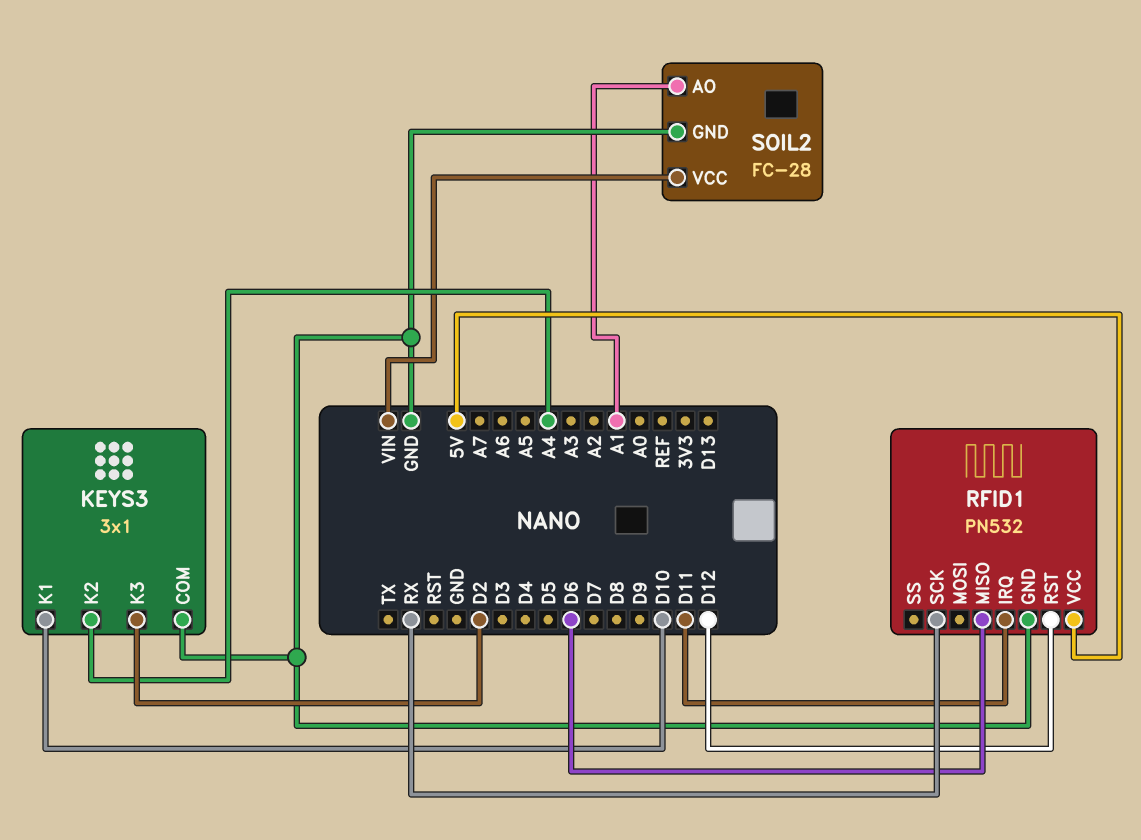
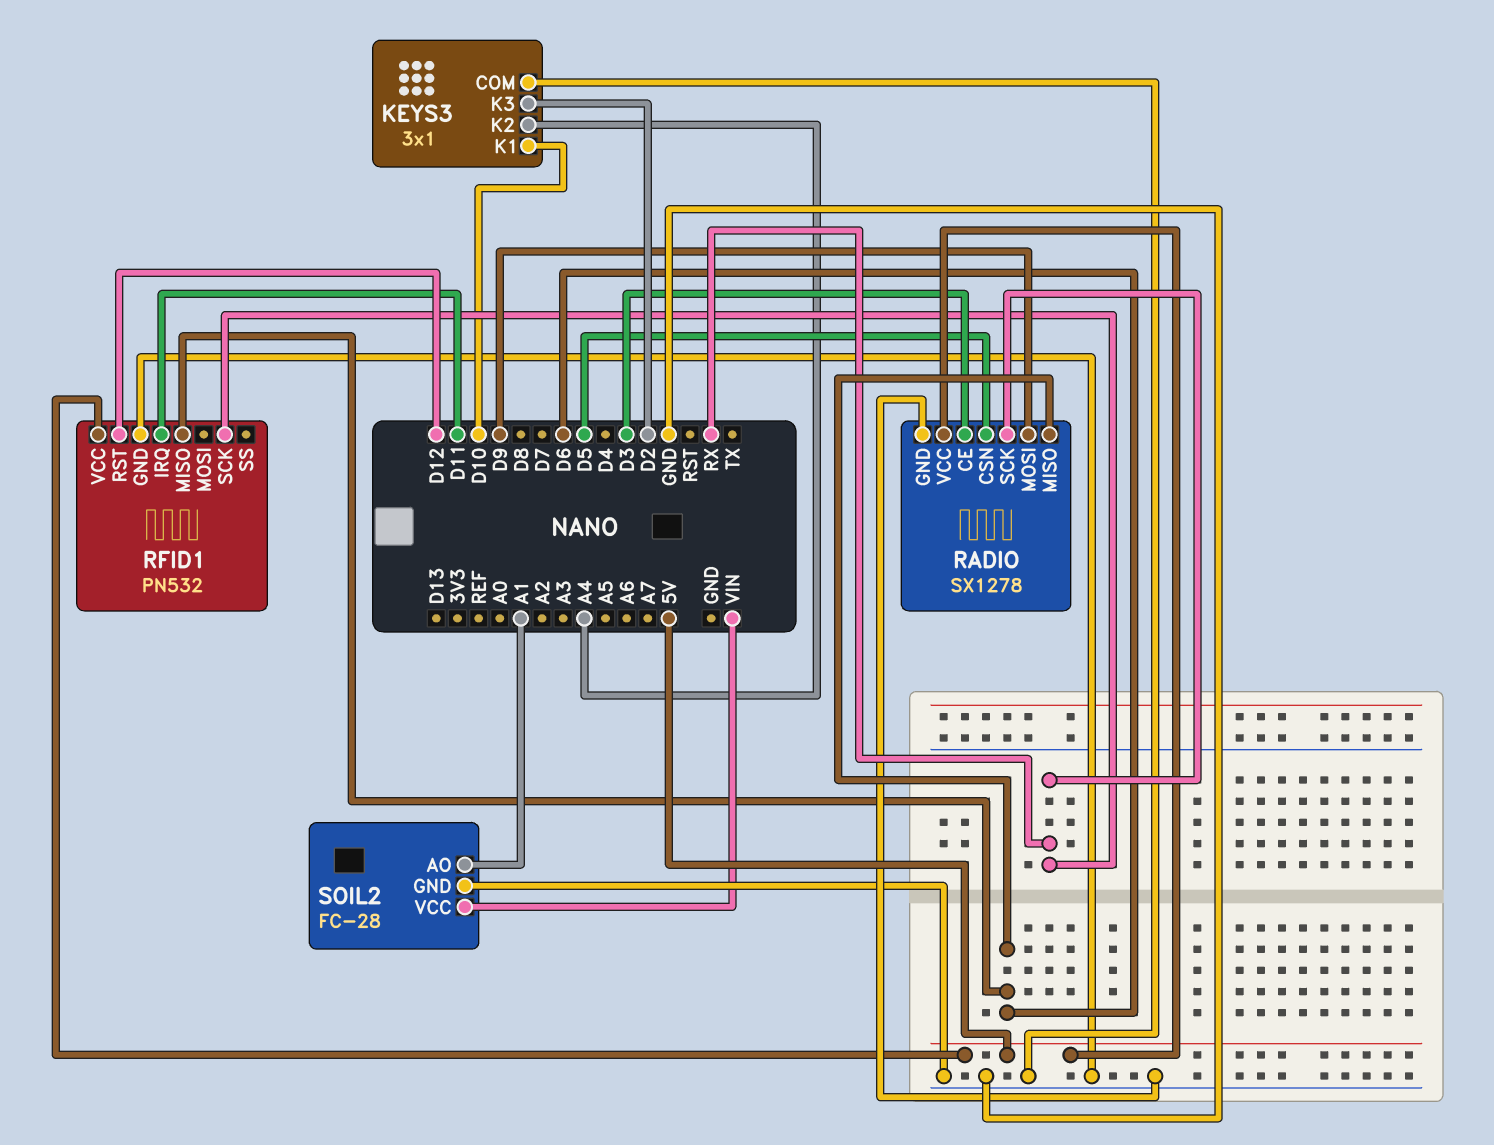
RADIO: none -> SX1278
RADIO pin CE: none -> D3
RADIO pin CSN: none -> D5
RADIO pin GND: none -> GND
RADIO pin MISO: none -> D6
RADIO pin MOSI: none -> D9
RADIO pin SCK: none -> RX
RADIO pin VCC: none -> 5V

